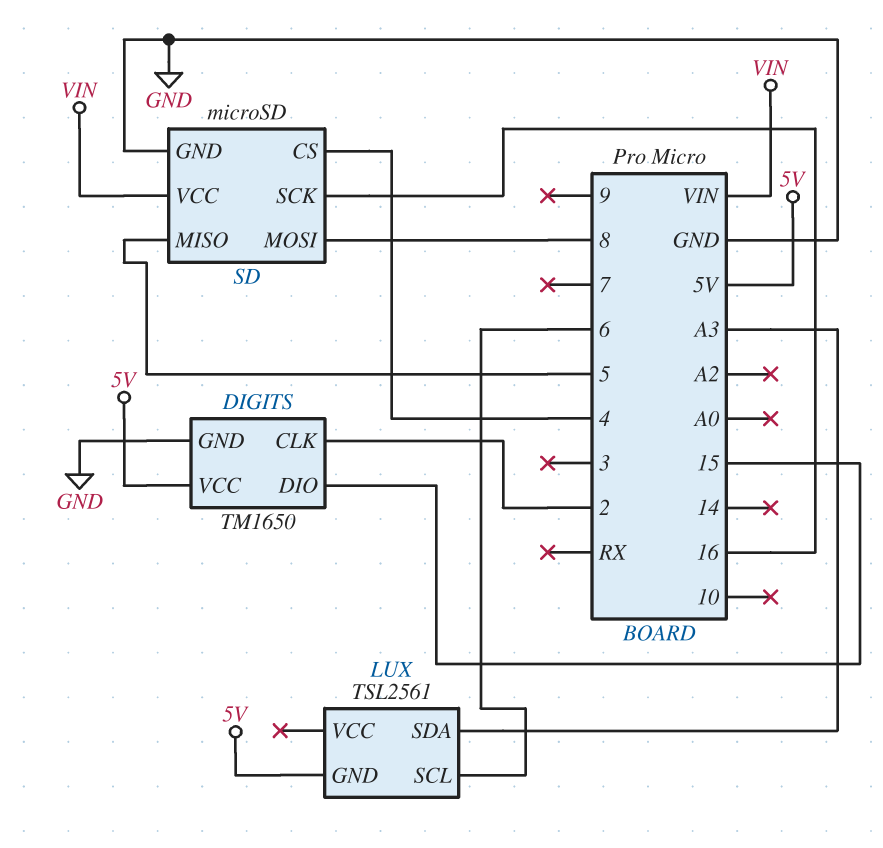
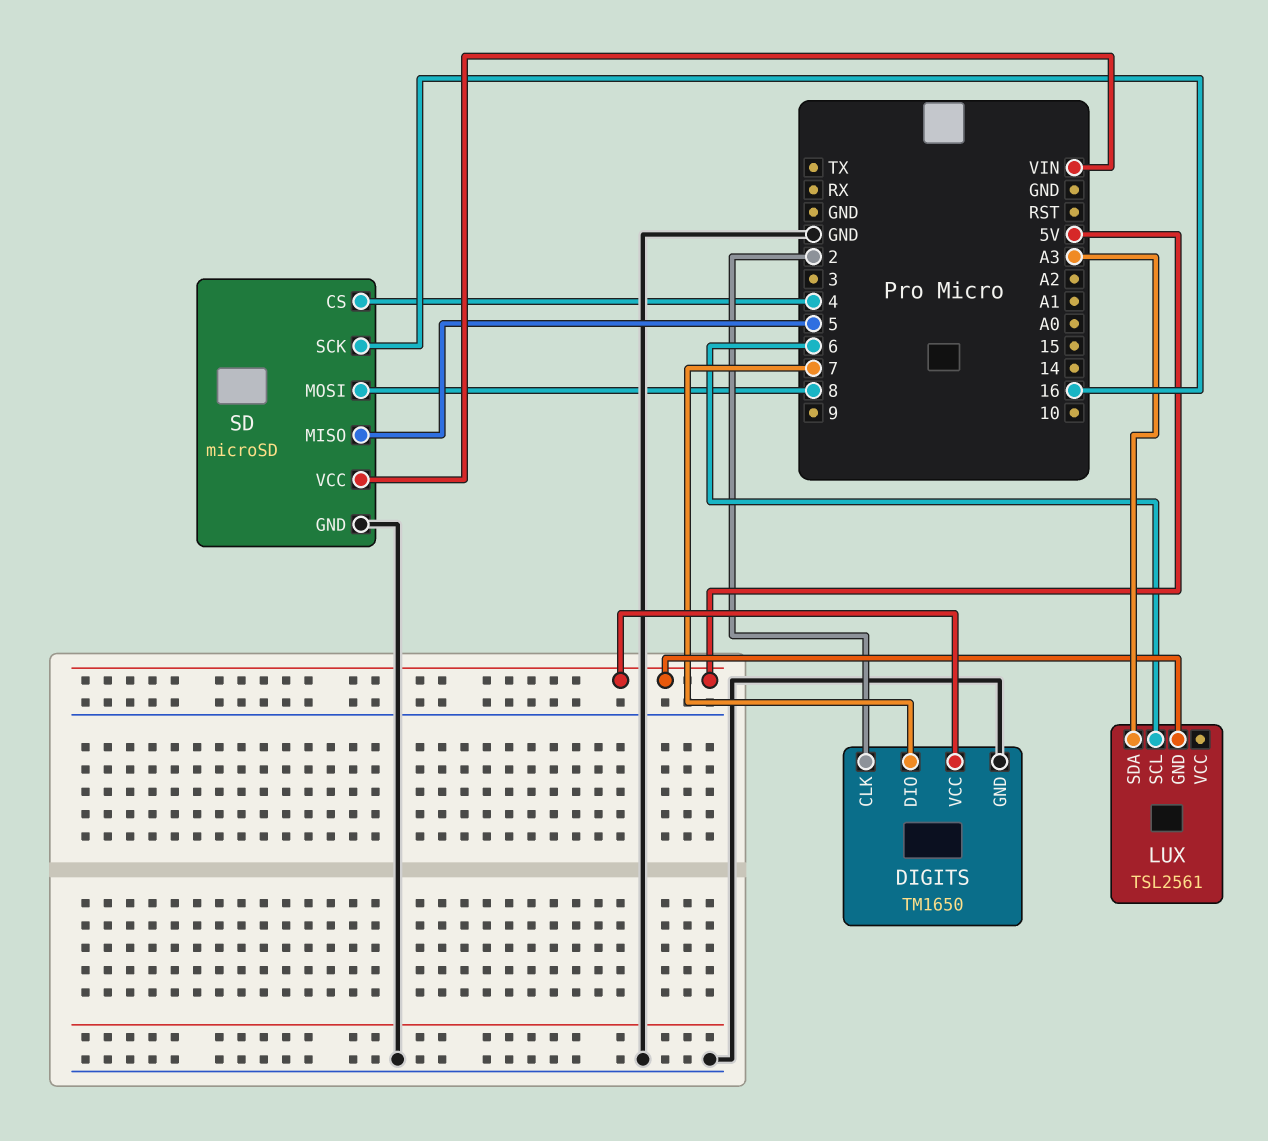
DIGITS pin DIO: 15 -> 7

